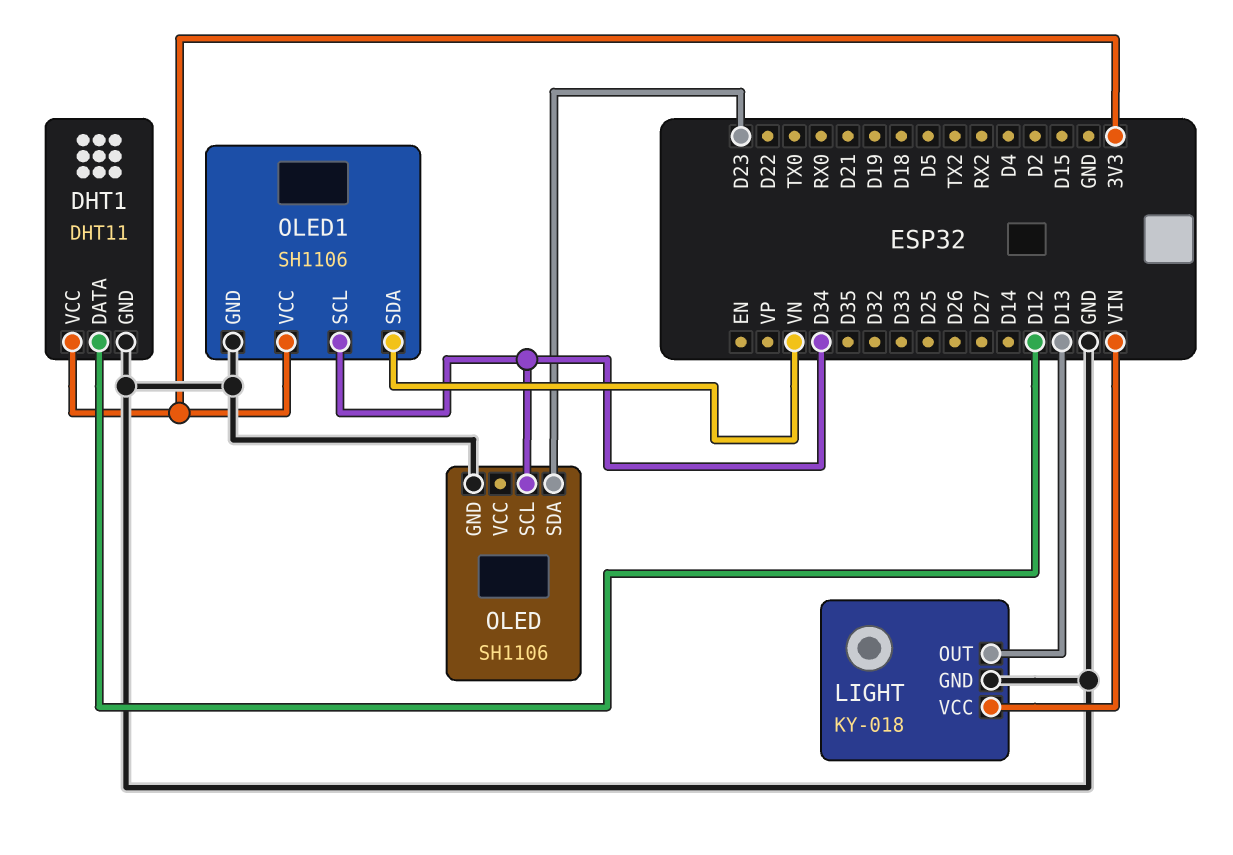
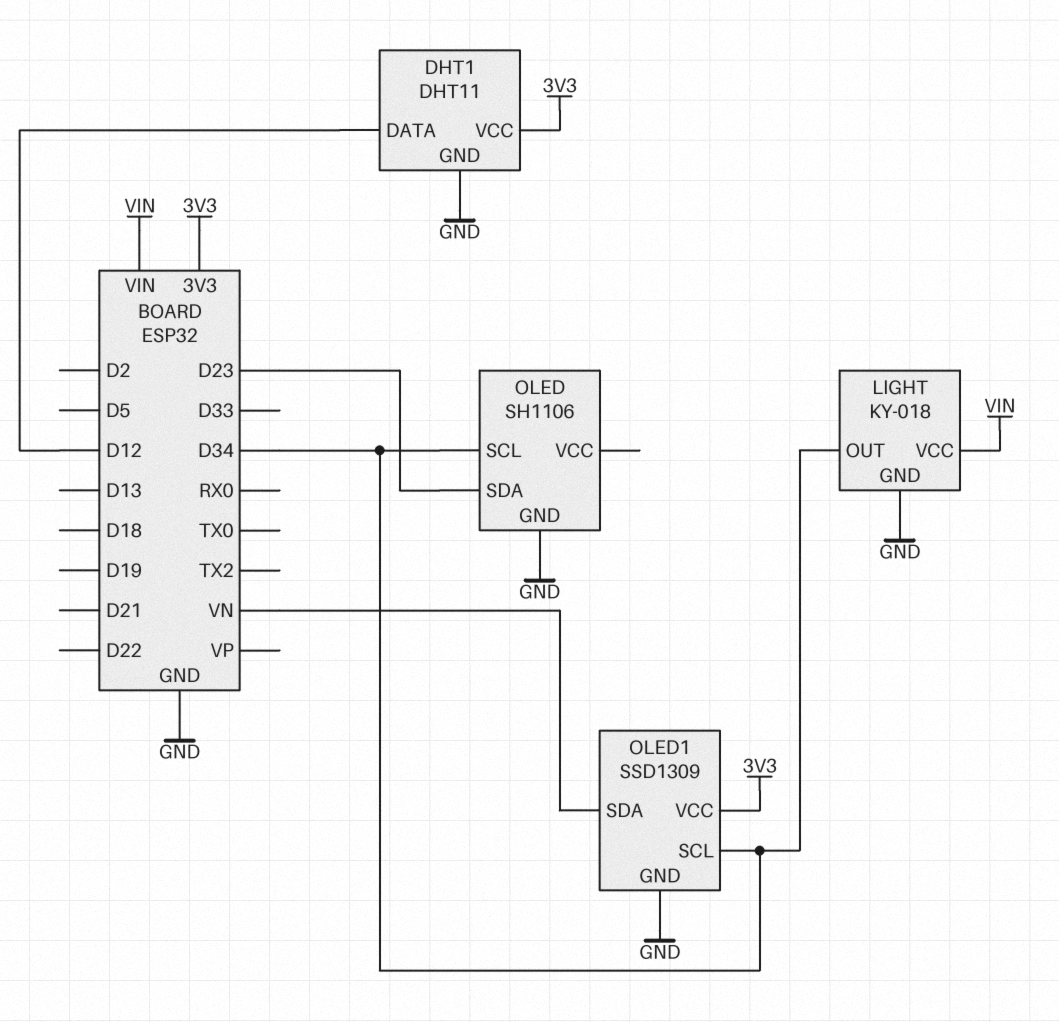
LIGHT pin OUT: D13 -> D34
OLED1: SH1106 -> SSD1309

